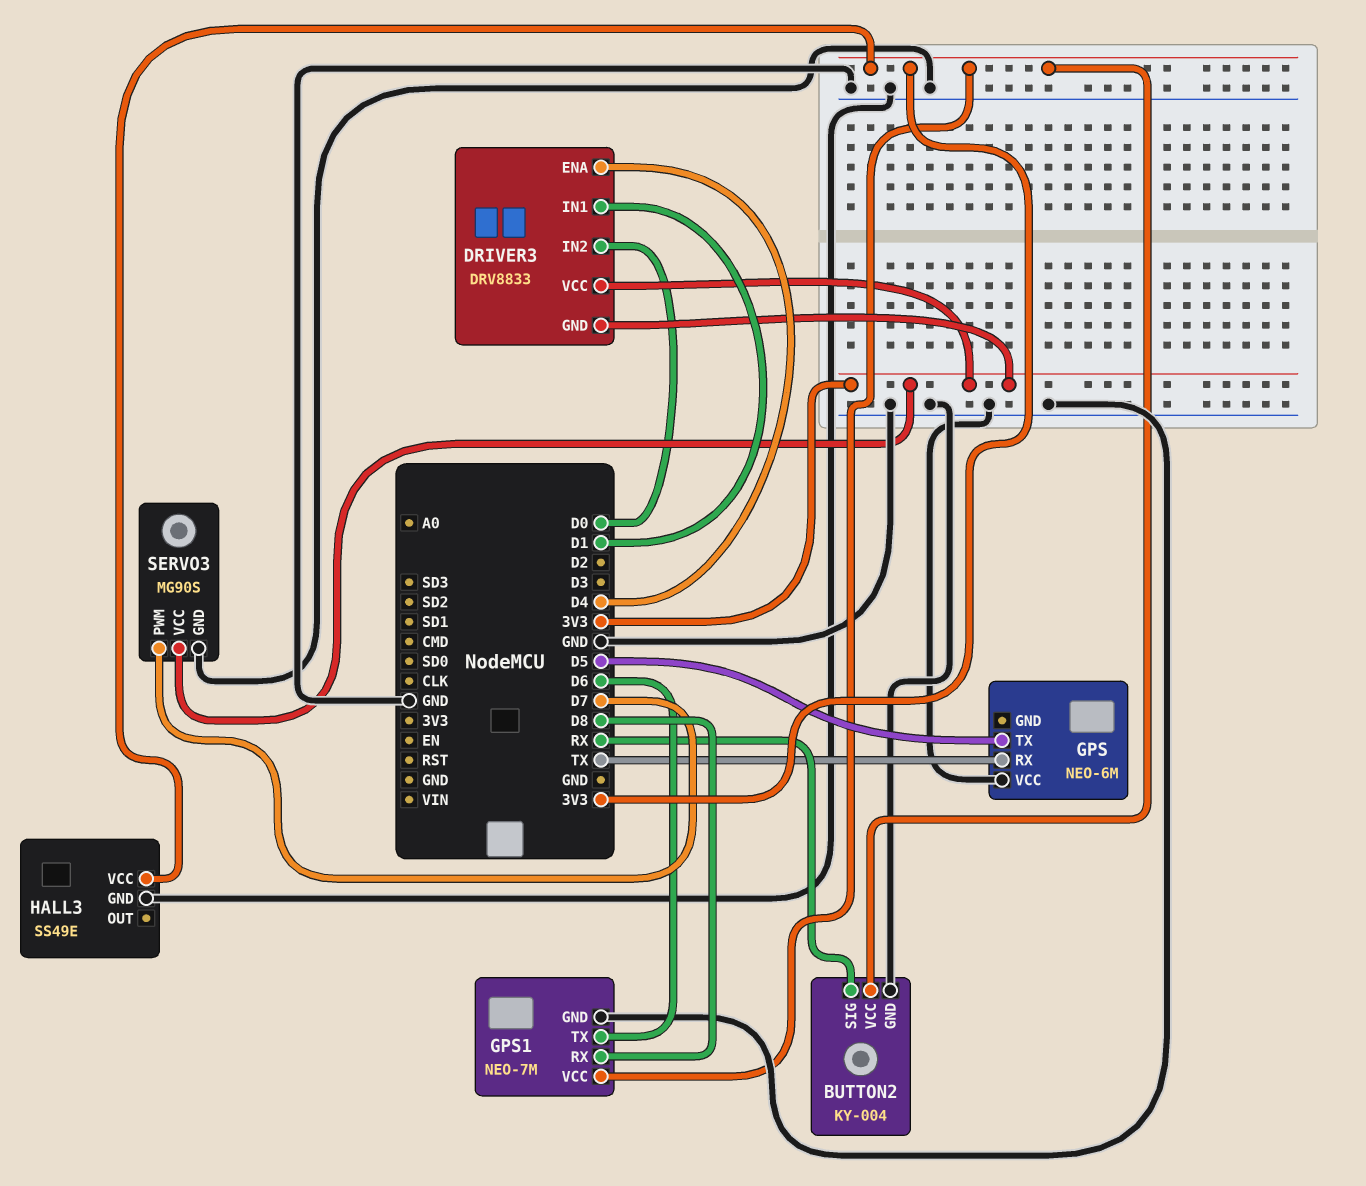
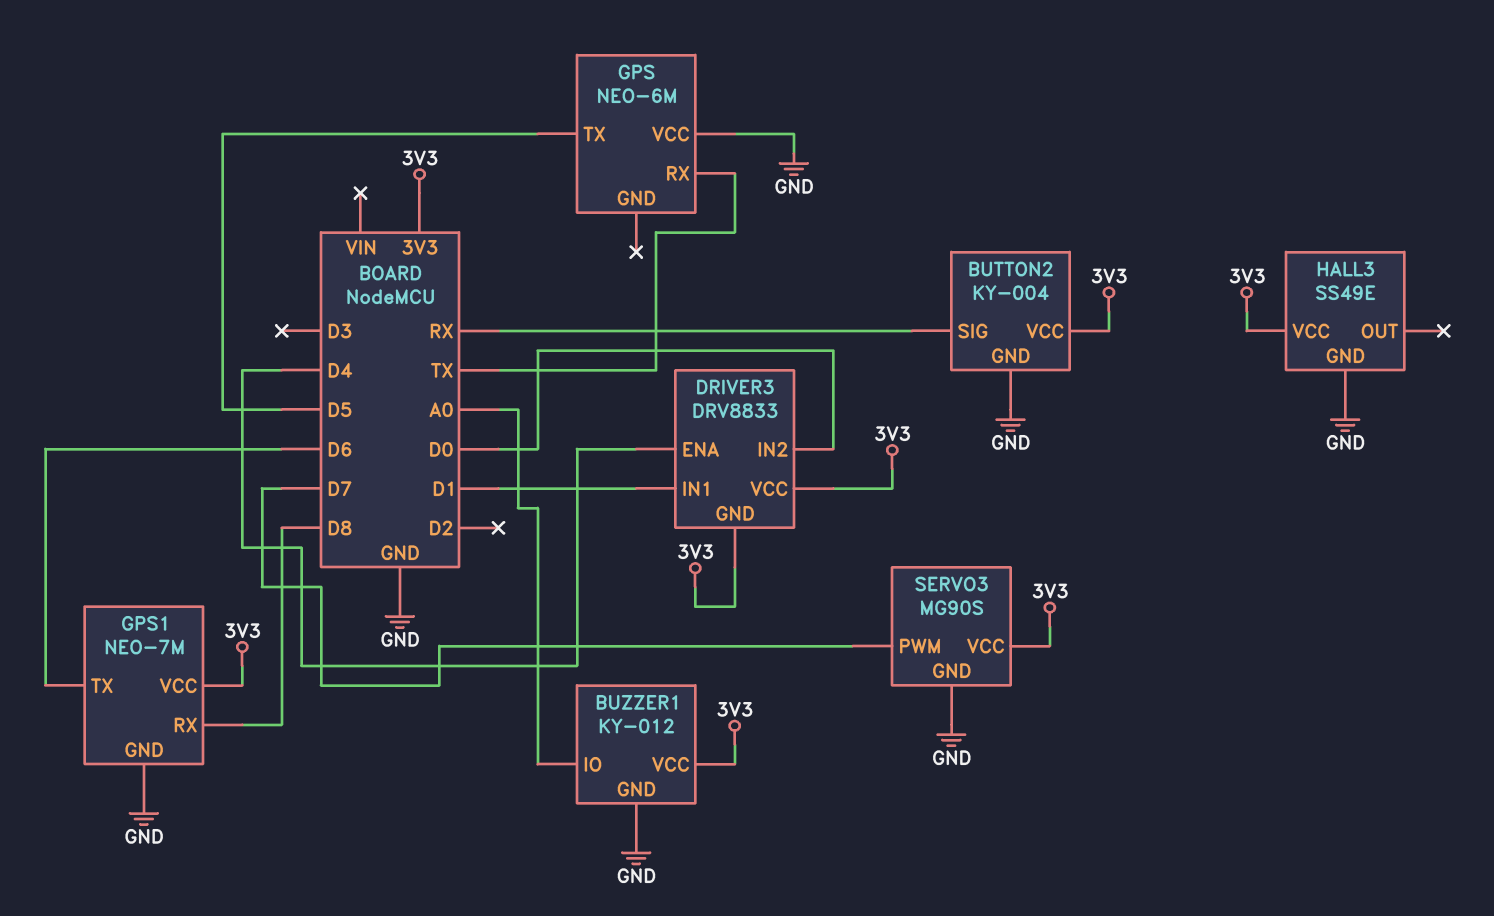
BUZZER1: none -> KY-012
BUZZER1 pin GND: none -> GND
BUZZER1 pin IO: none -> A0
BUZZER1 pin VCC: none -> 3V3

